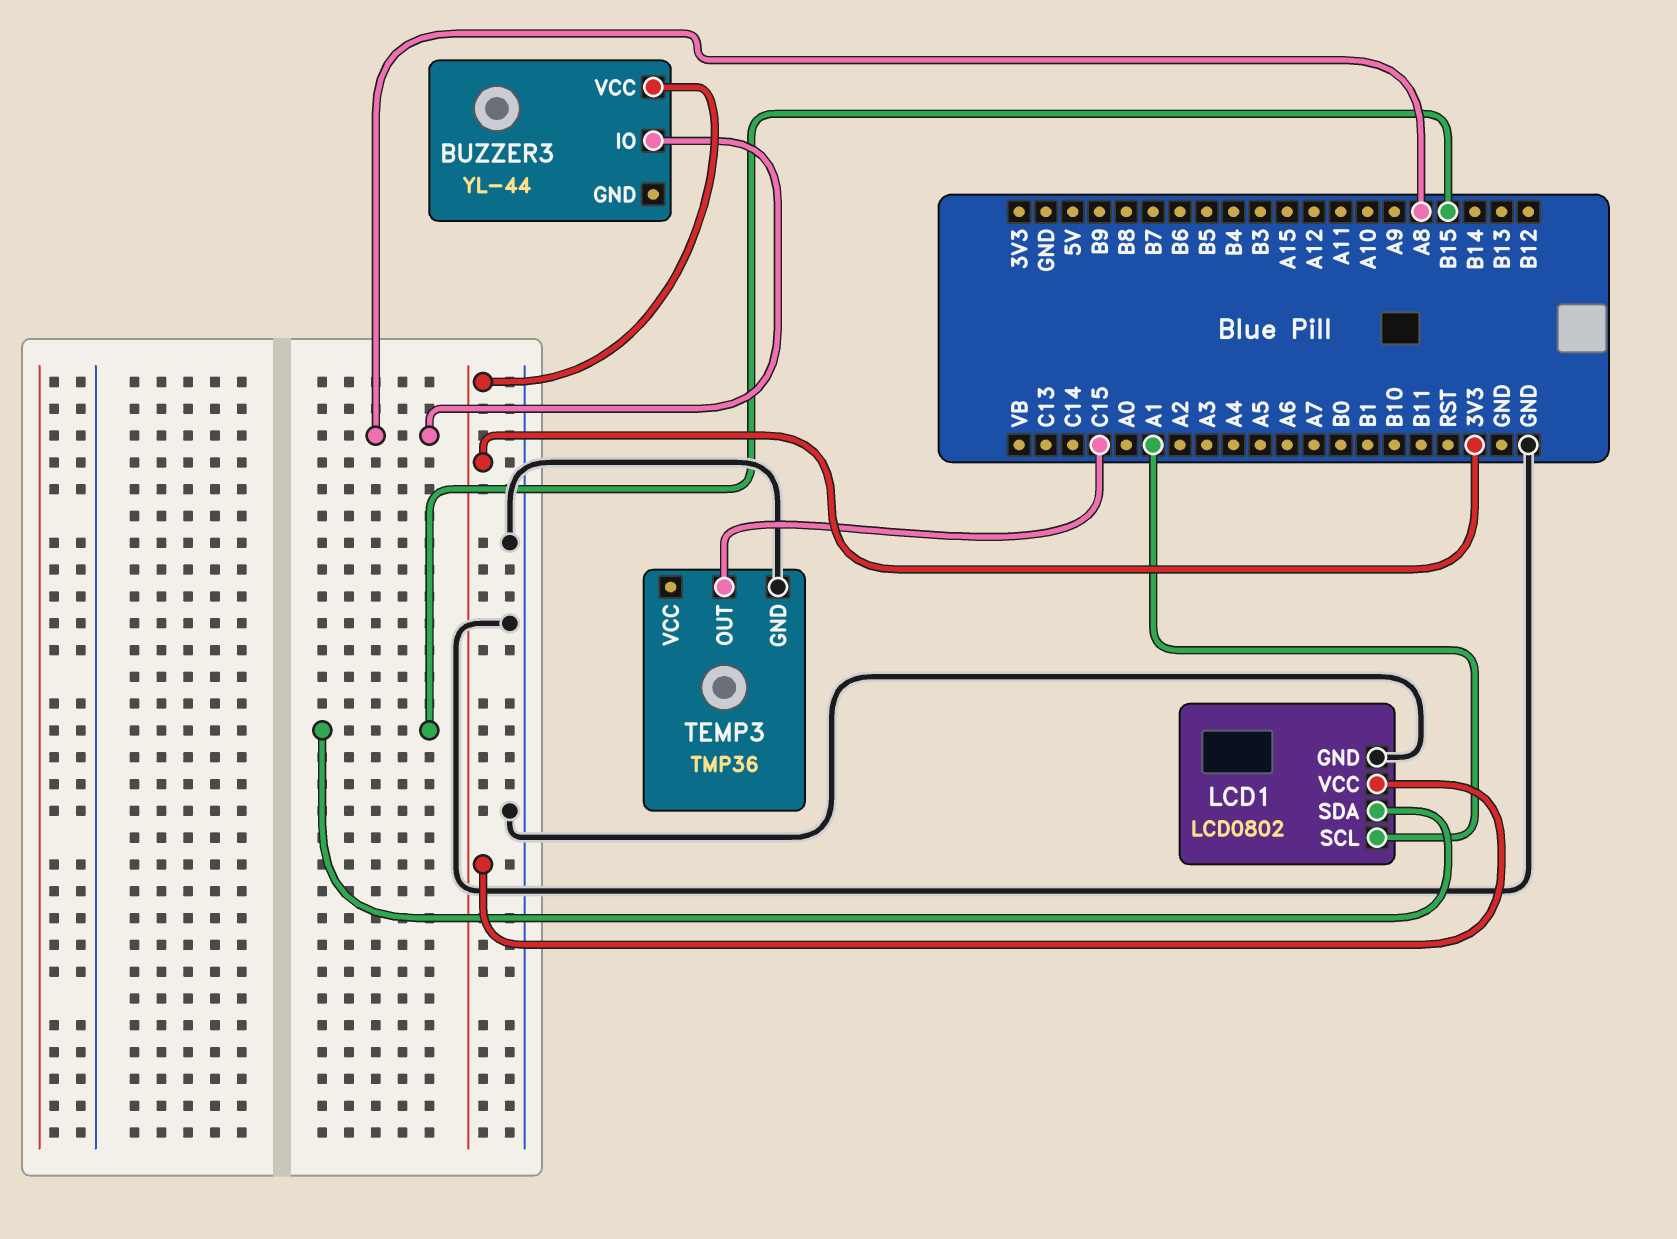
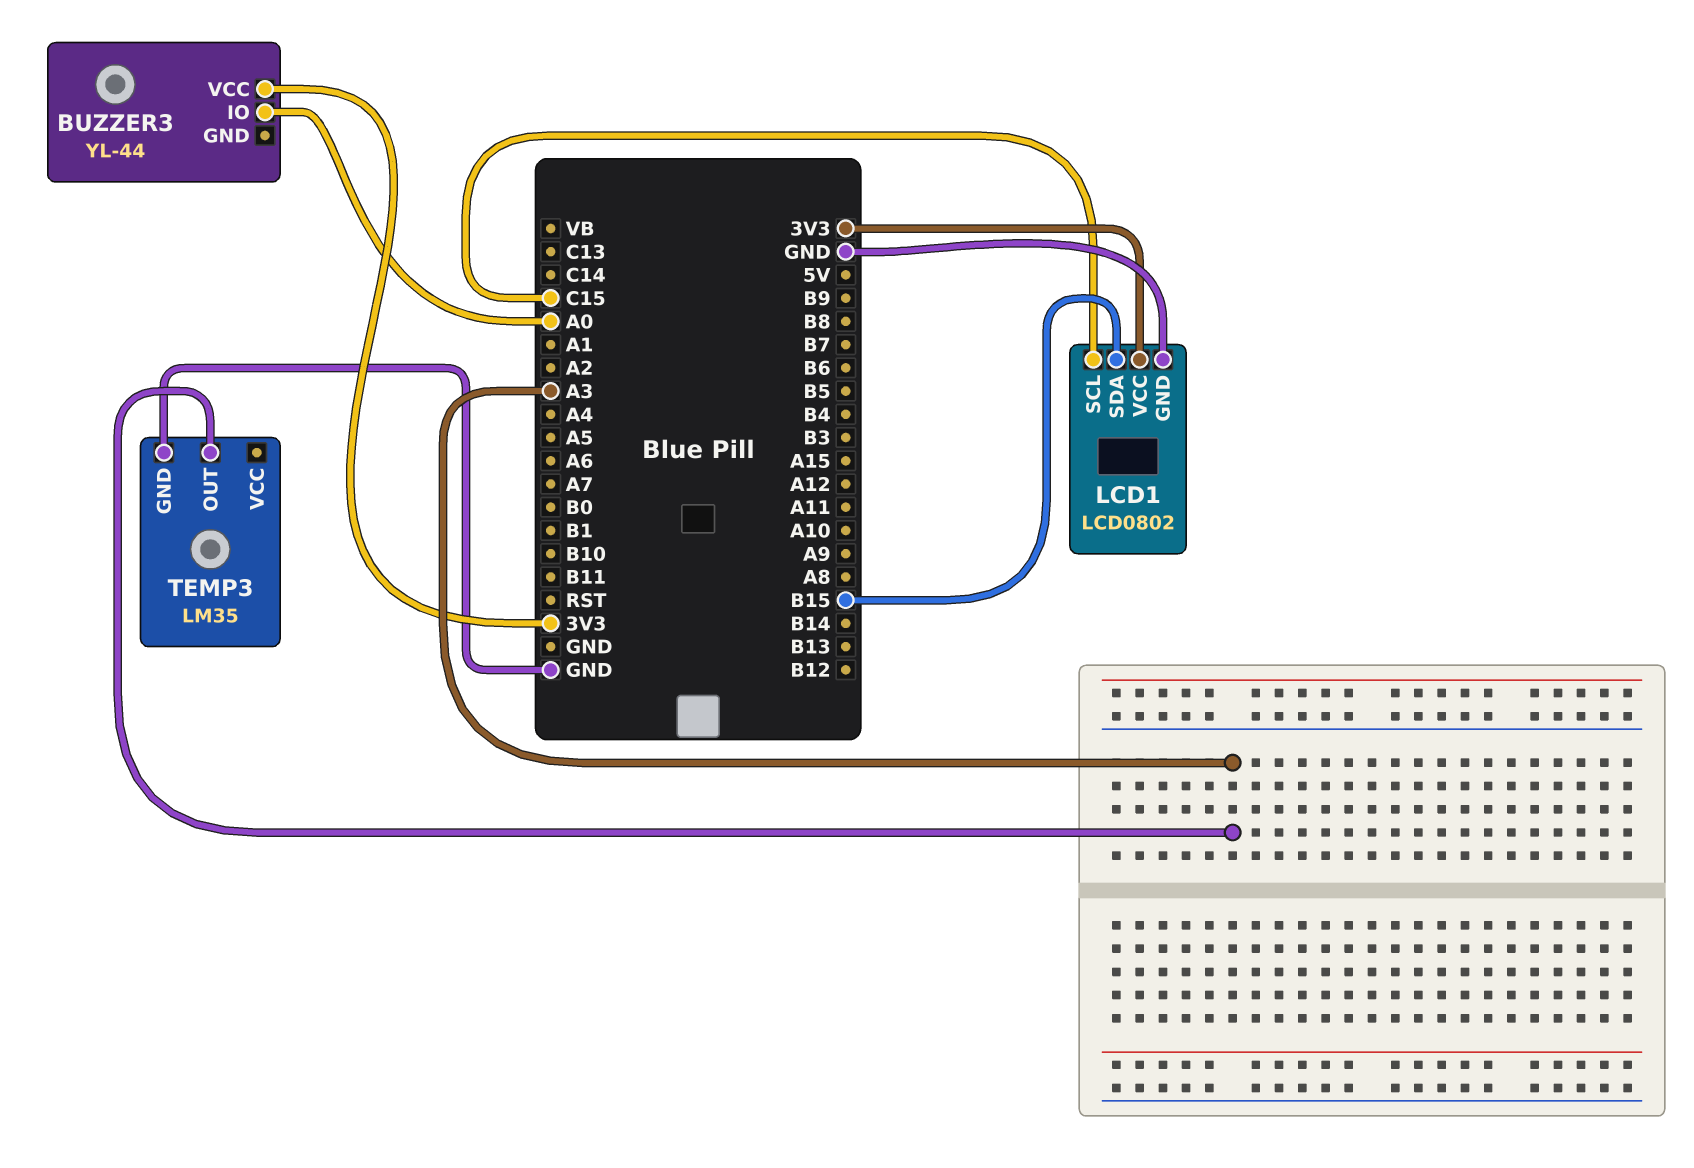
BUZZER3 pin IO: A8 -> A0
LCD1 pin SCL: A1 -> C15
TEMP3: TMP36 -> LM35
TEMP3 pin OUT: C15 -> A3

